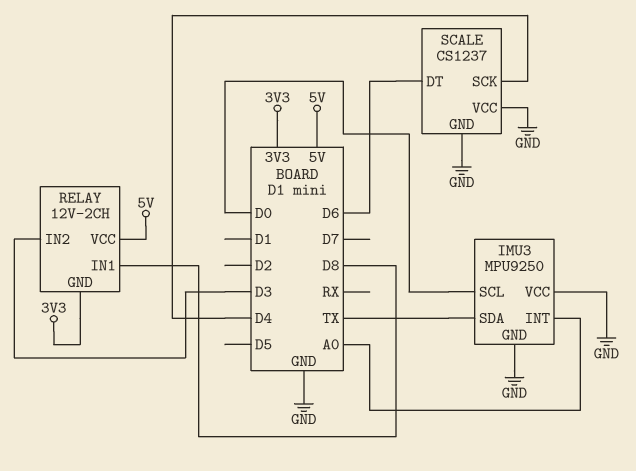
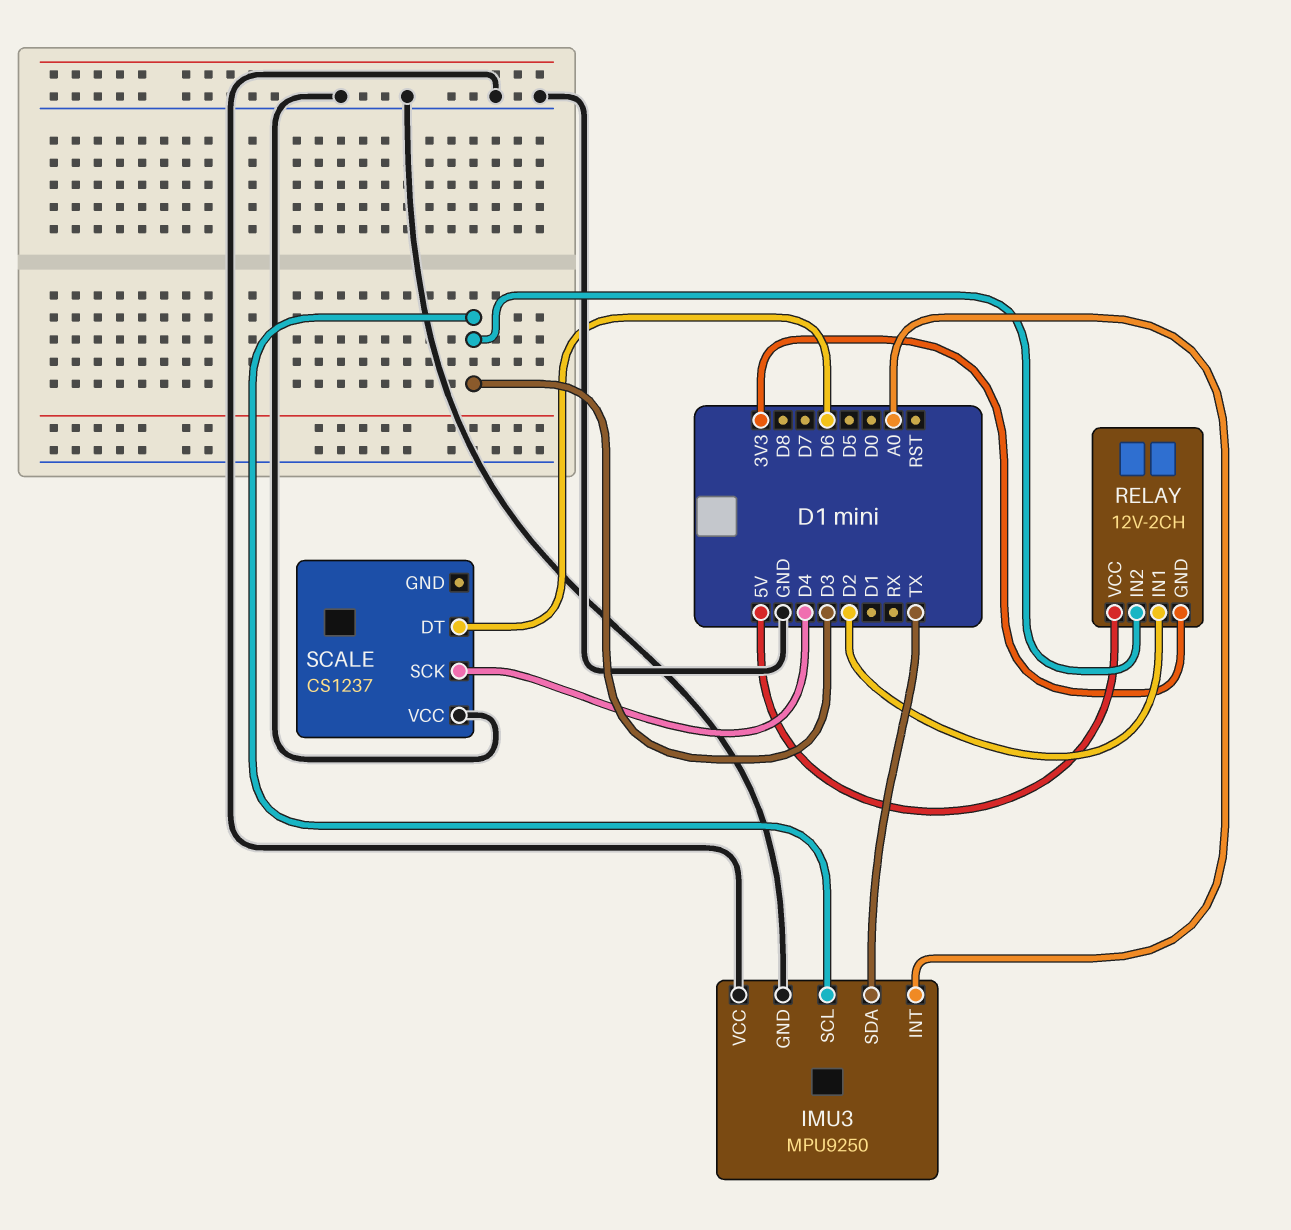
IMU3 pin SCL: D0 -> D3
RELAY pin IN1: D8 -> D2
SCALE pin GND: GND -> none

